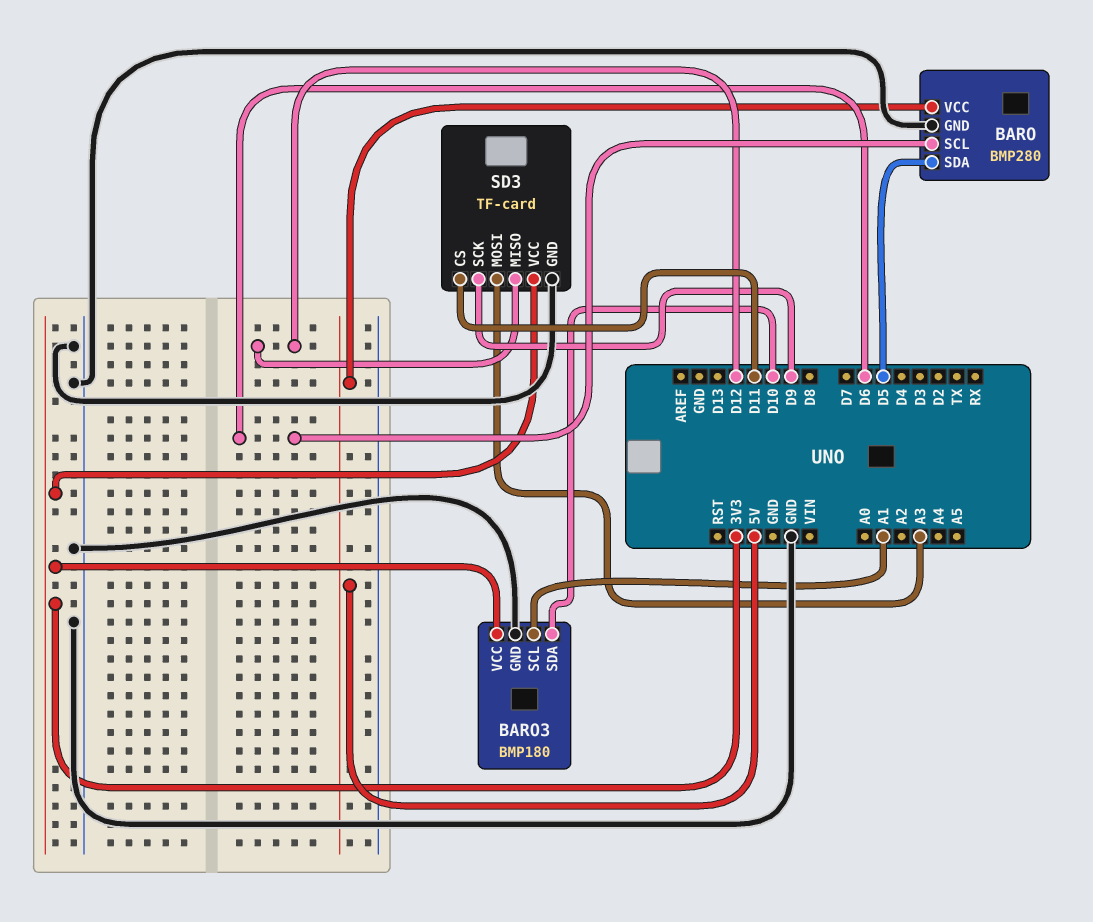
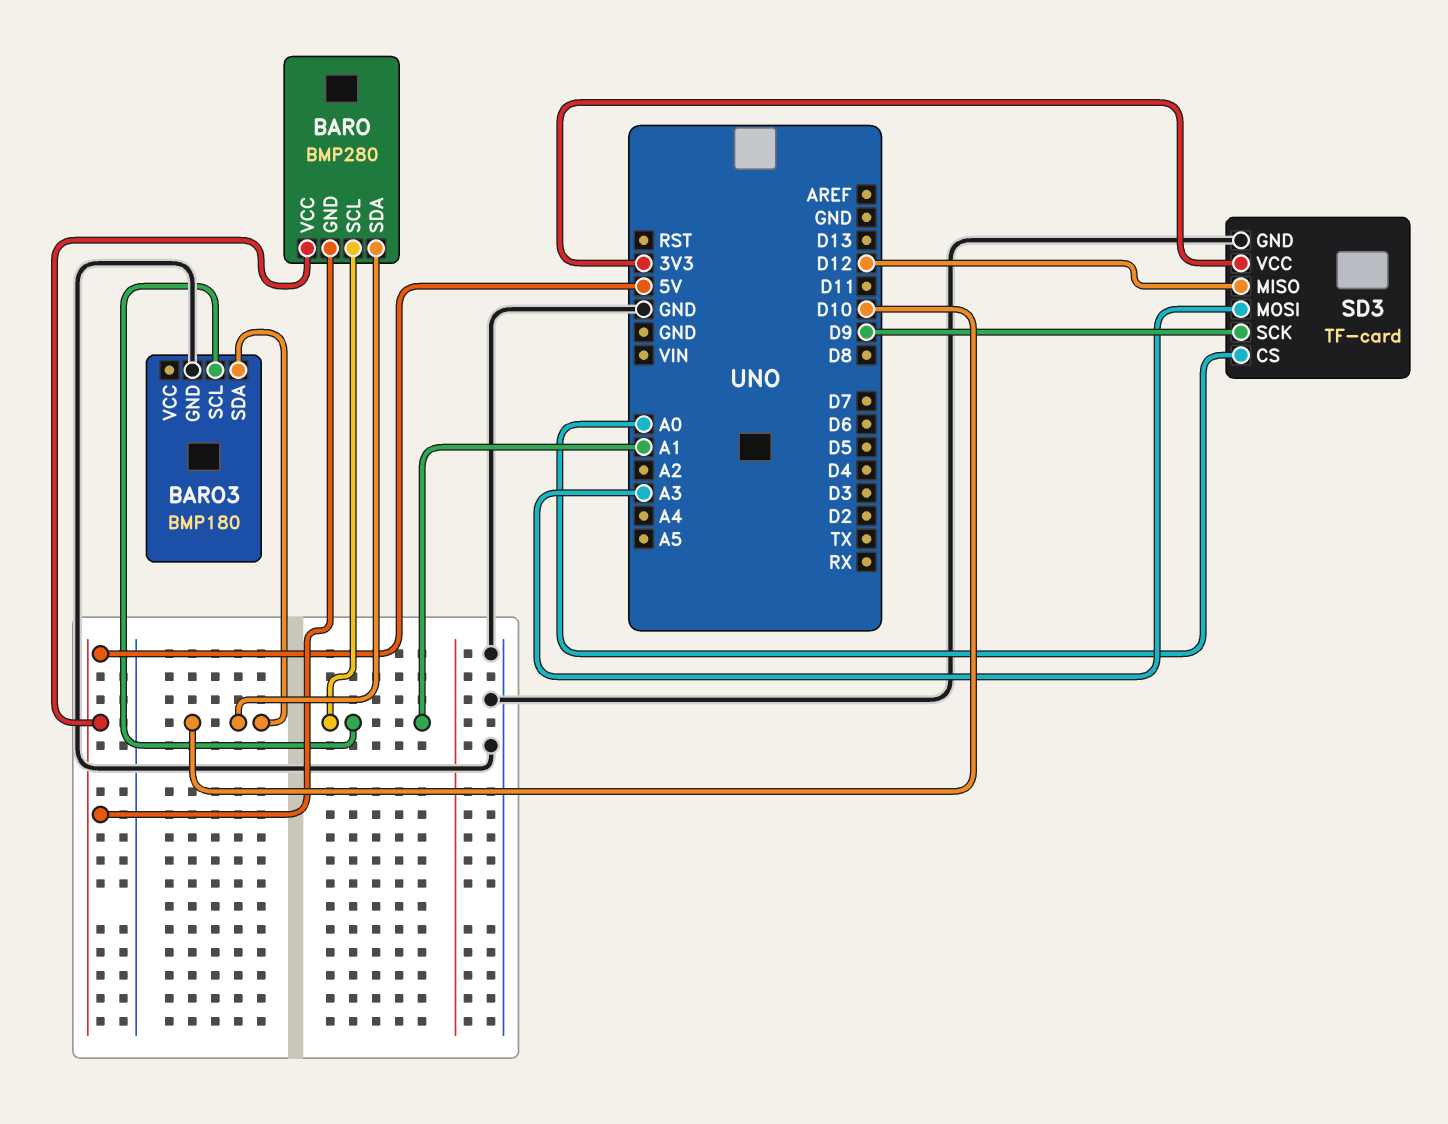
BARO pin GND: GND -> 5V
BARO pin SCL: D6 -> A1
BARO pin SDA: D5 -> D10
BARO3 pin VCC: 3V3 -> none
SD3 pin CS: D11 -> A0

